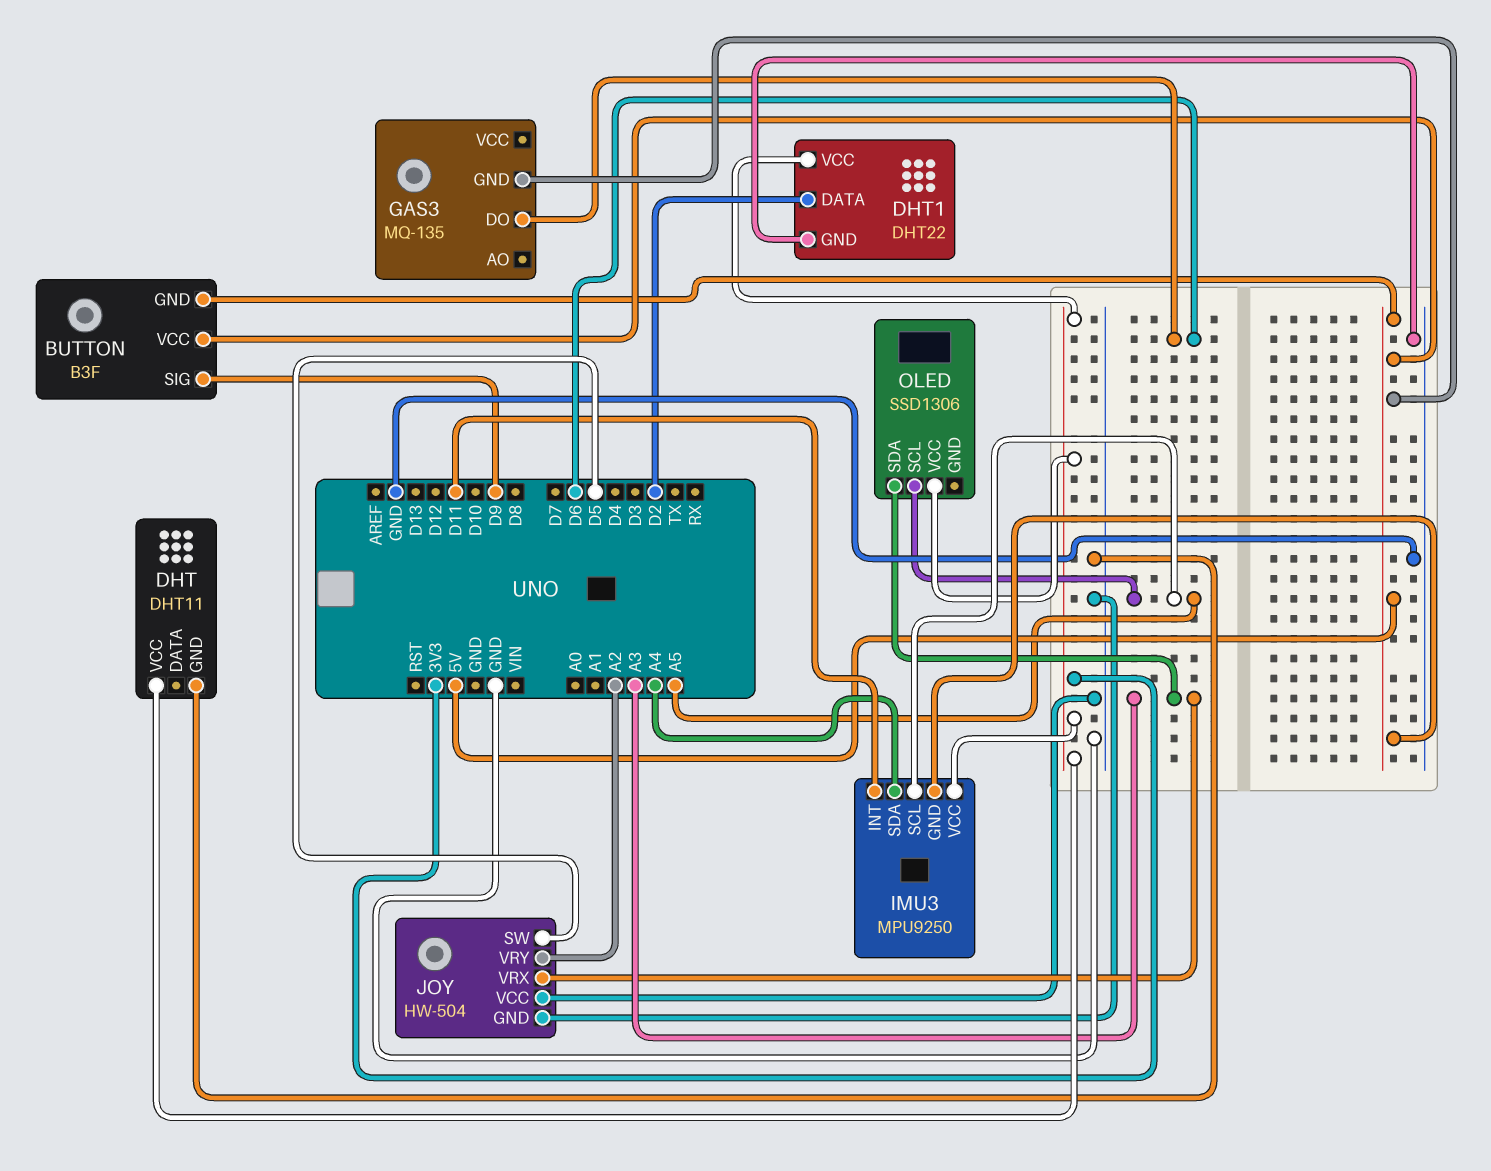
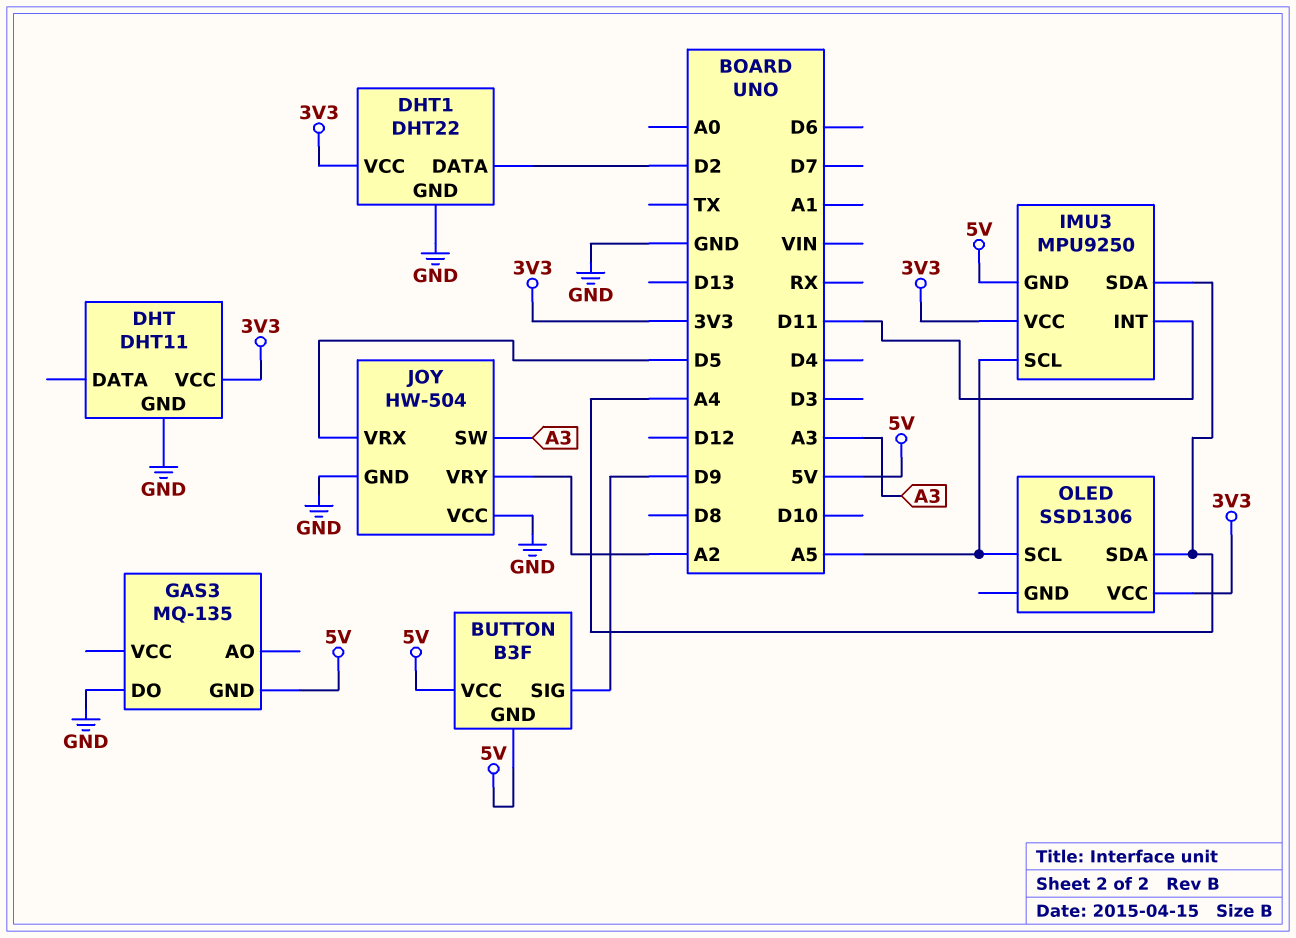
GAS3 pin DO: D6 -> GND
JOY pin SW: D5 -> A3
JOY pin VRX: A3 -> D5
OLED pin SDA: A3 -> A4

